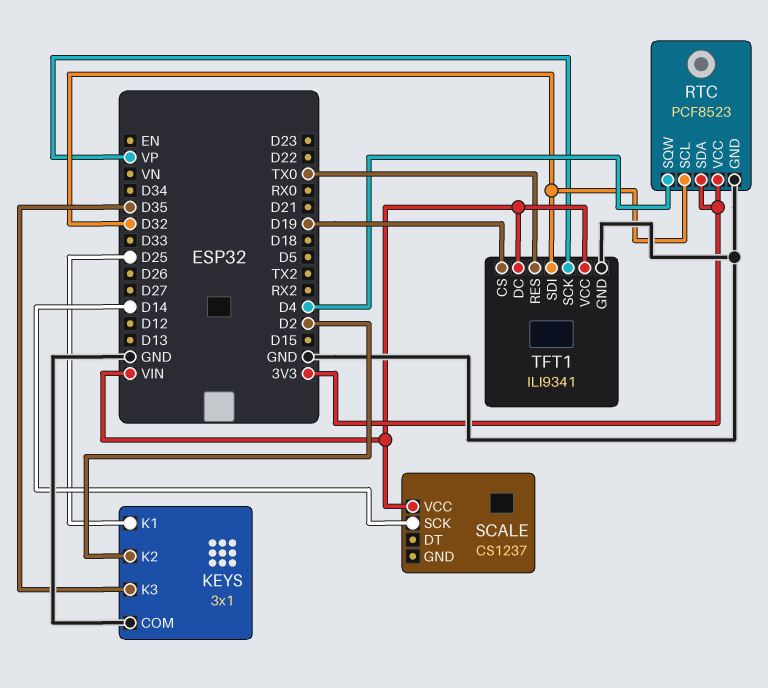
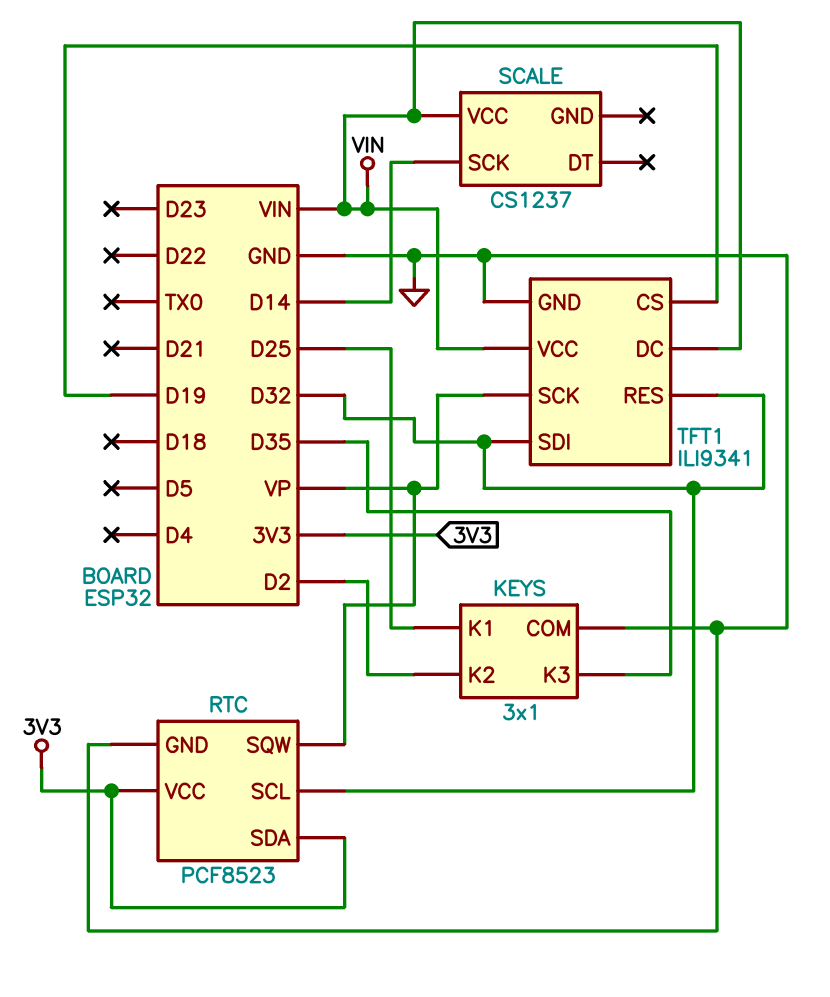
RTC pin SQW: D4 -> VP
TFT1 pin RES: TX0 -> D32

